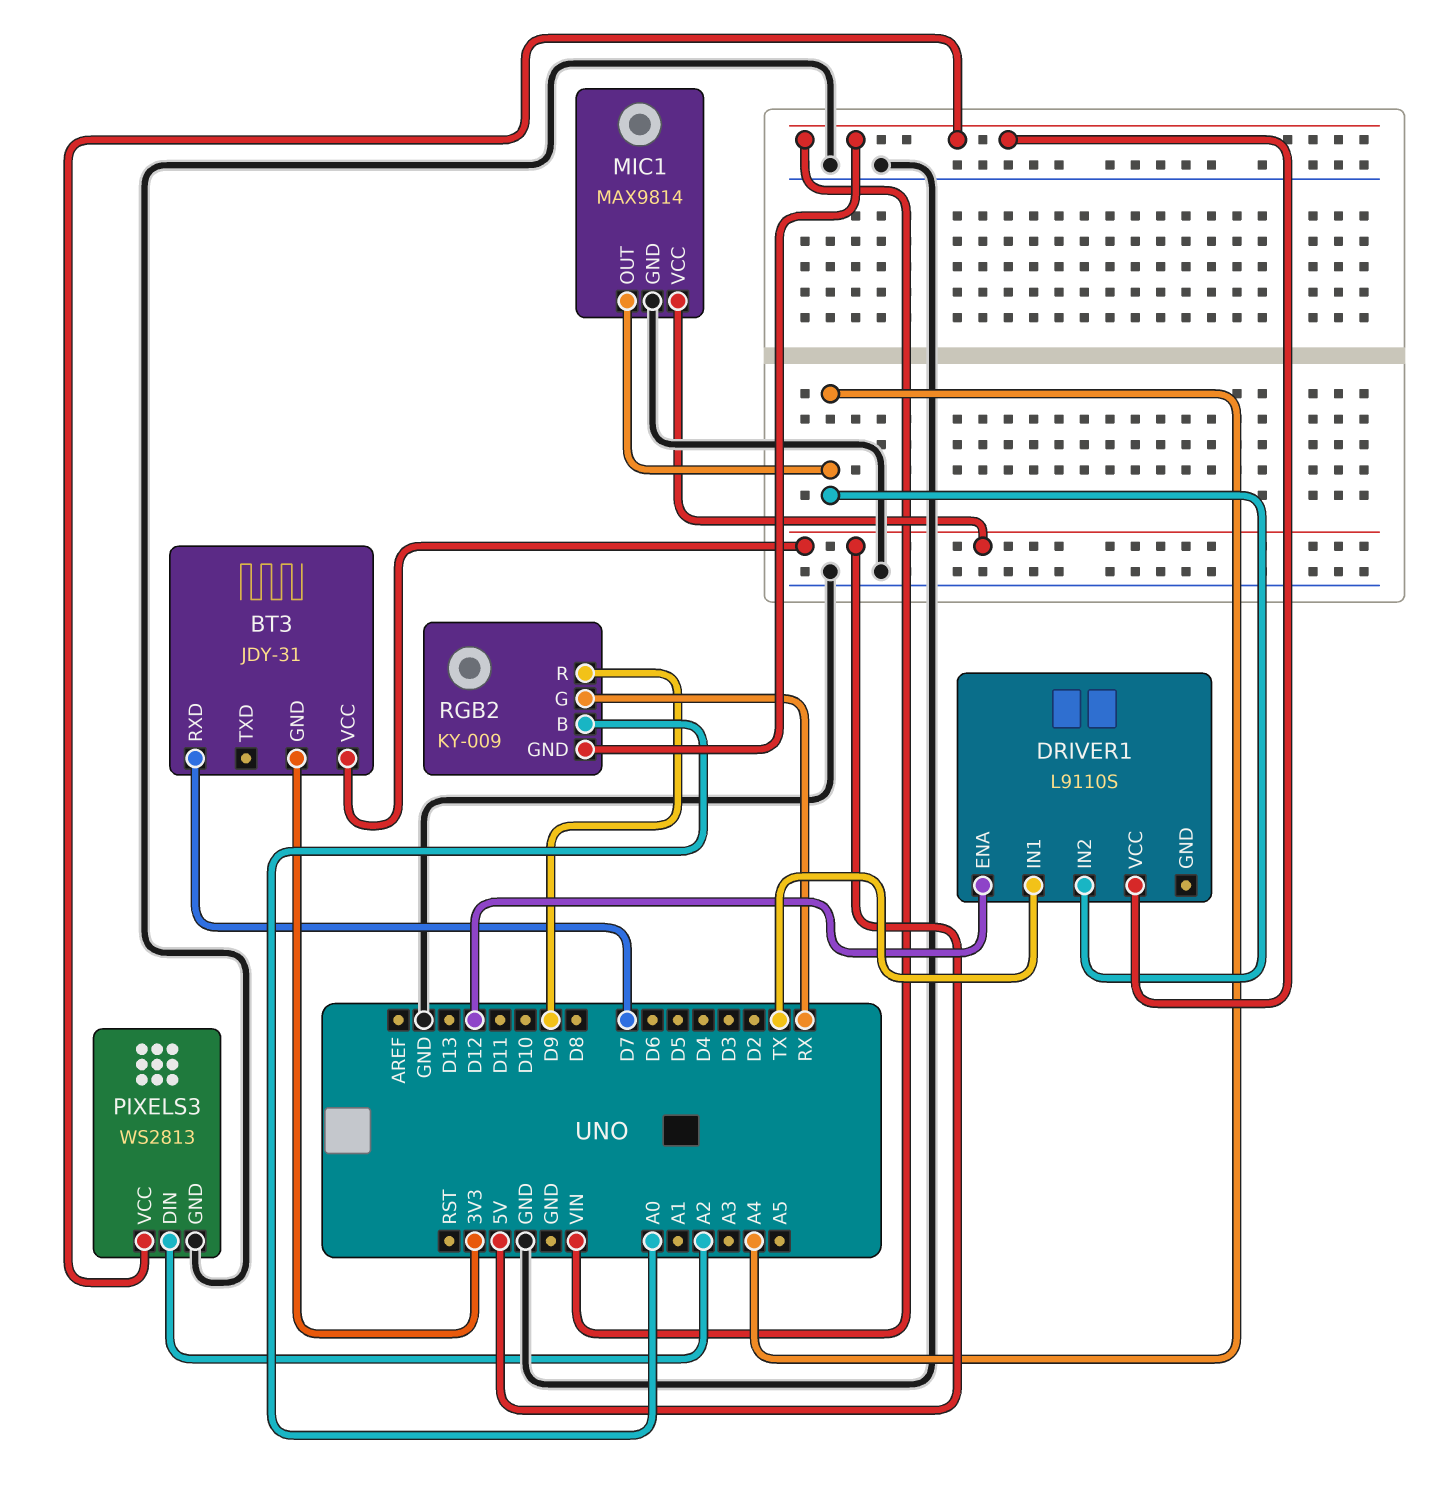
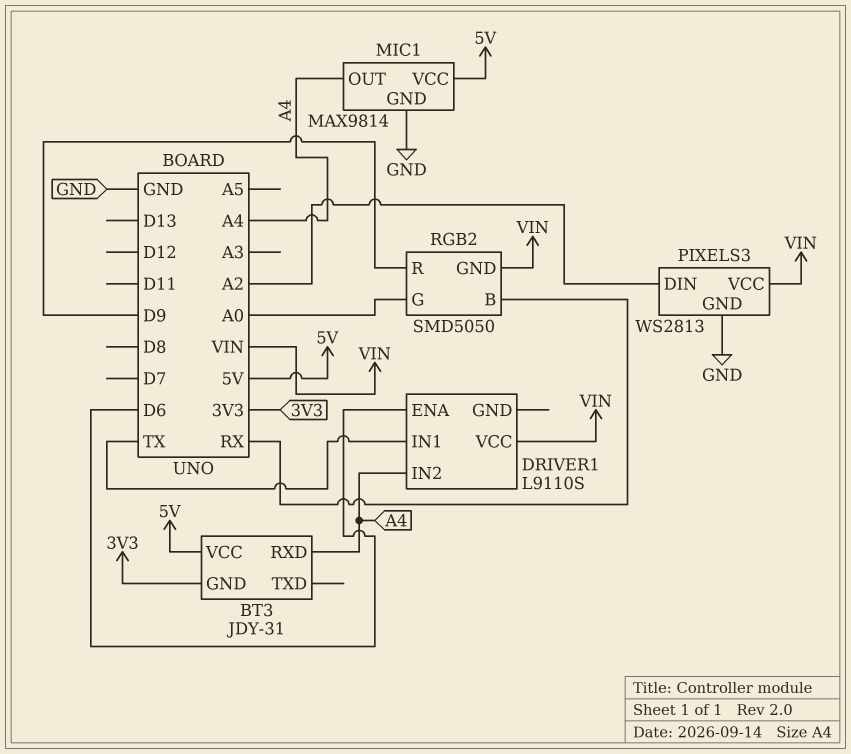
BT3 pin RXD: D7 -> A4
DRIVER1 pin ENA: D12 -> D6
RGB2: KY-009 -> SMD5050
RGB2 pin B: A0 -> RX
RGB2 pin G: RX -> A0

